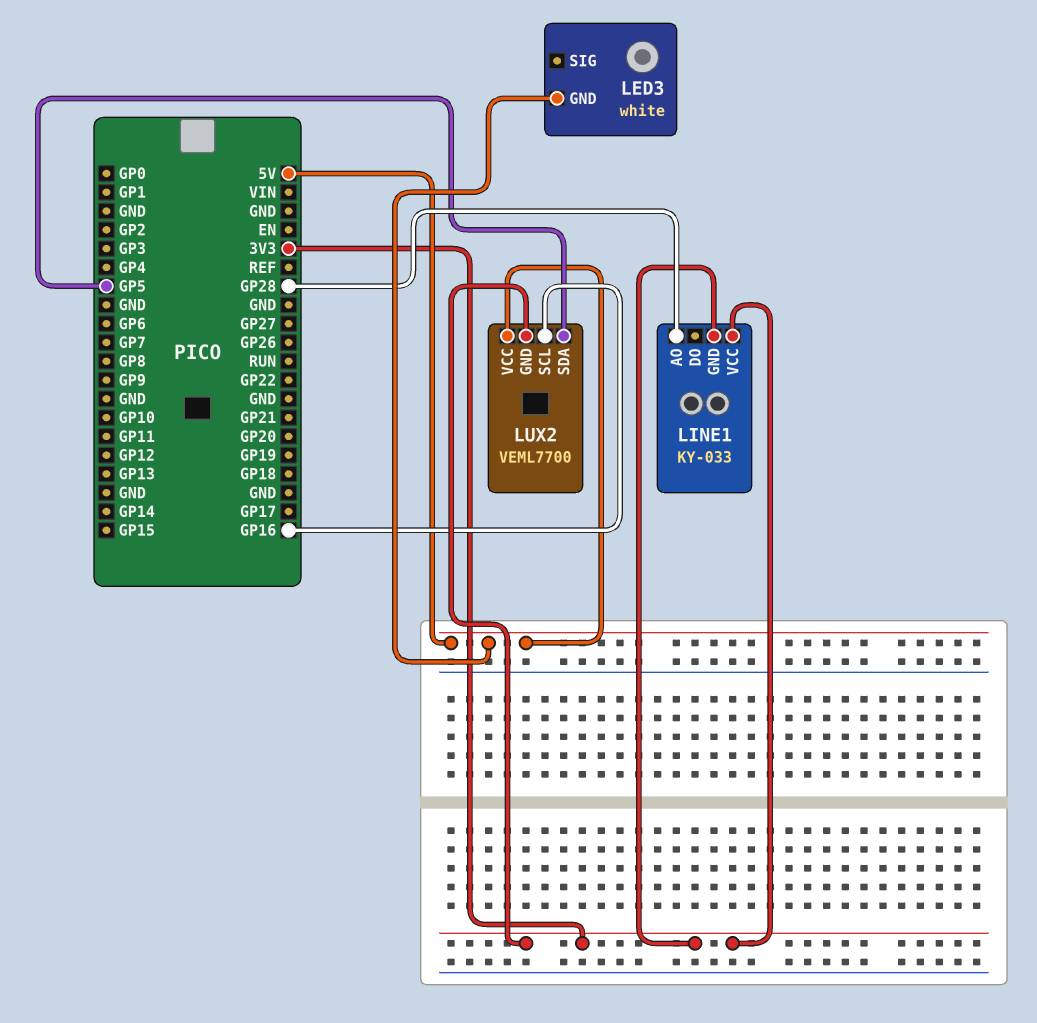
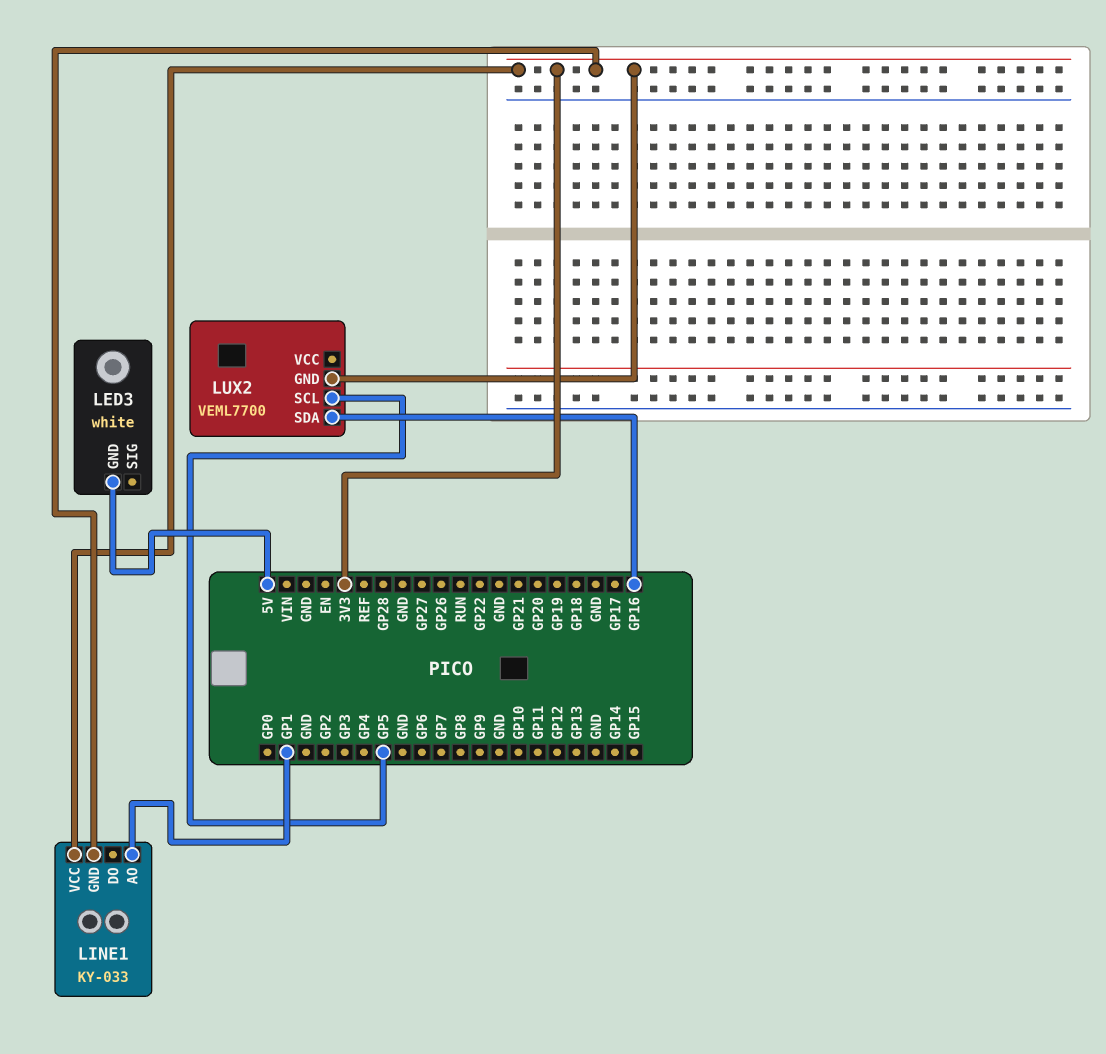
LINE1 pin AO: GP28 -> GP1
LUX2 pin SCL: GP16 -> GP5
LUX2 pin SDA: GP5 -> GP16
LUX2 pin VCC: 5V -> none

